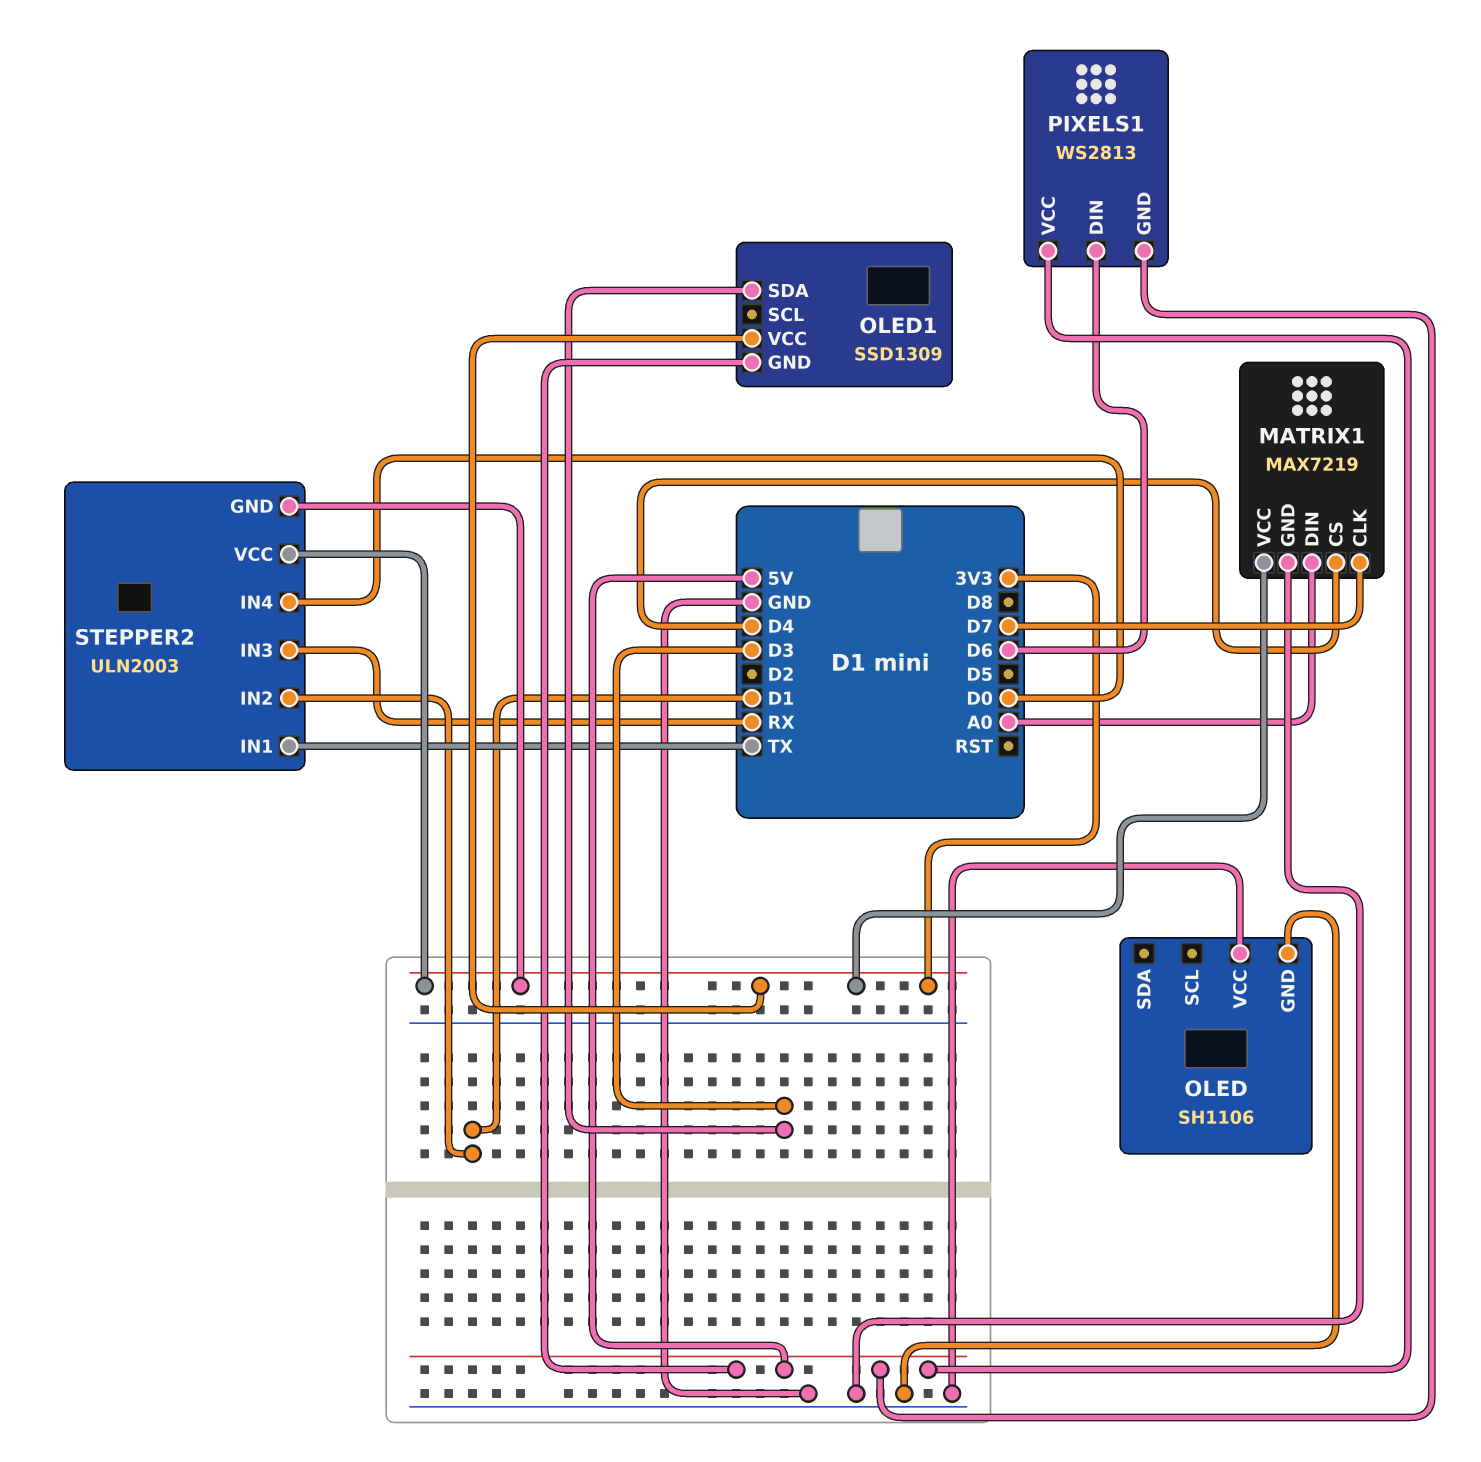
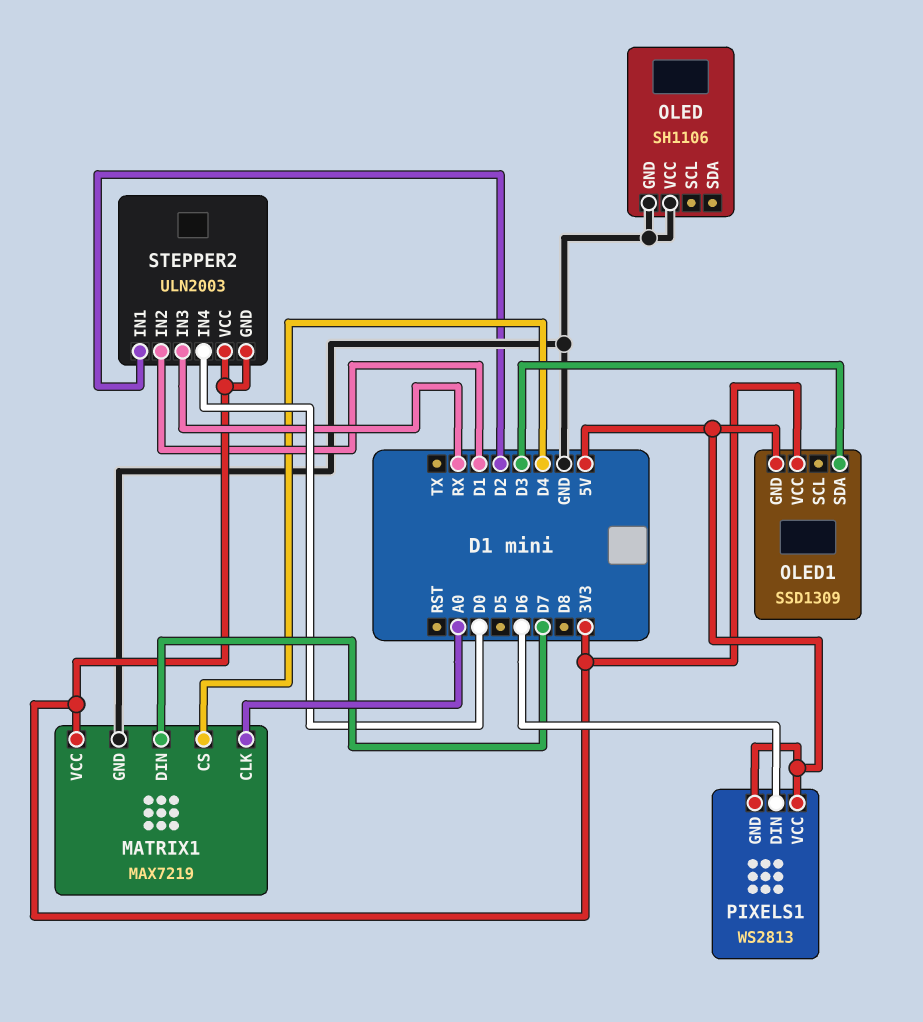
MATRIX1 pin CLK: D7 -> A0
MATRIX1 pin DIN: A0 -> D7
STEPPER2 pin IN1: TX -> D2

